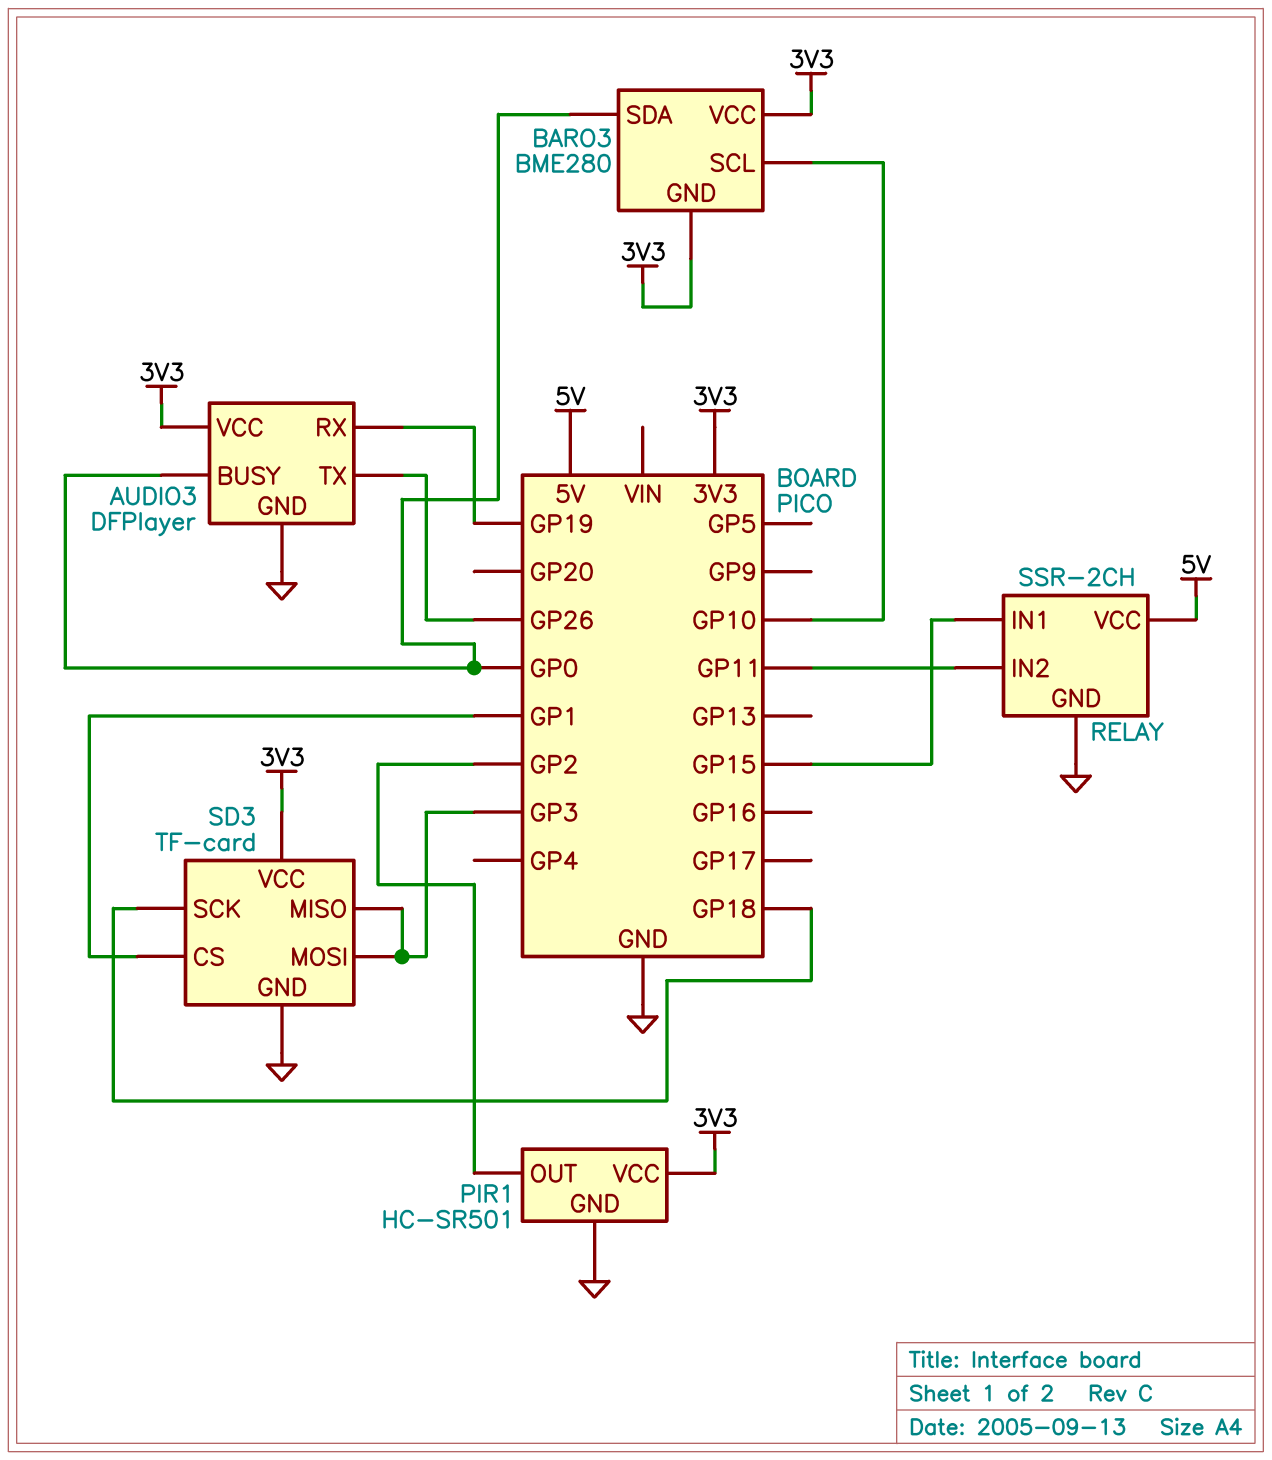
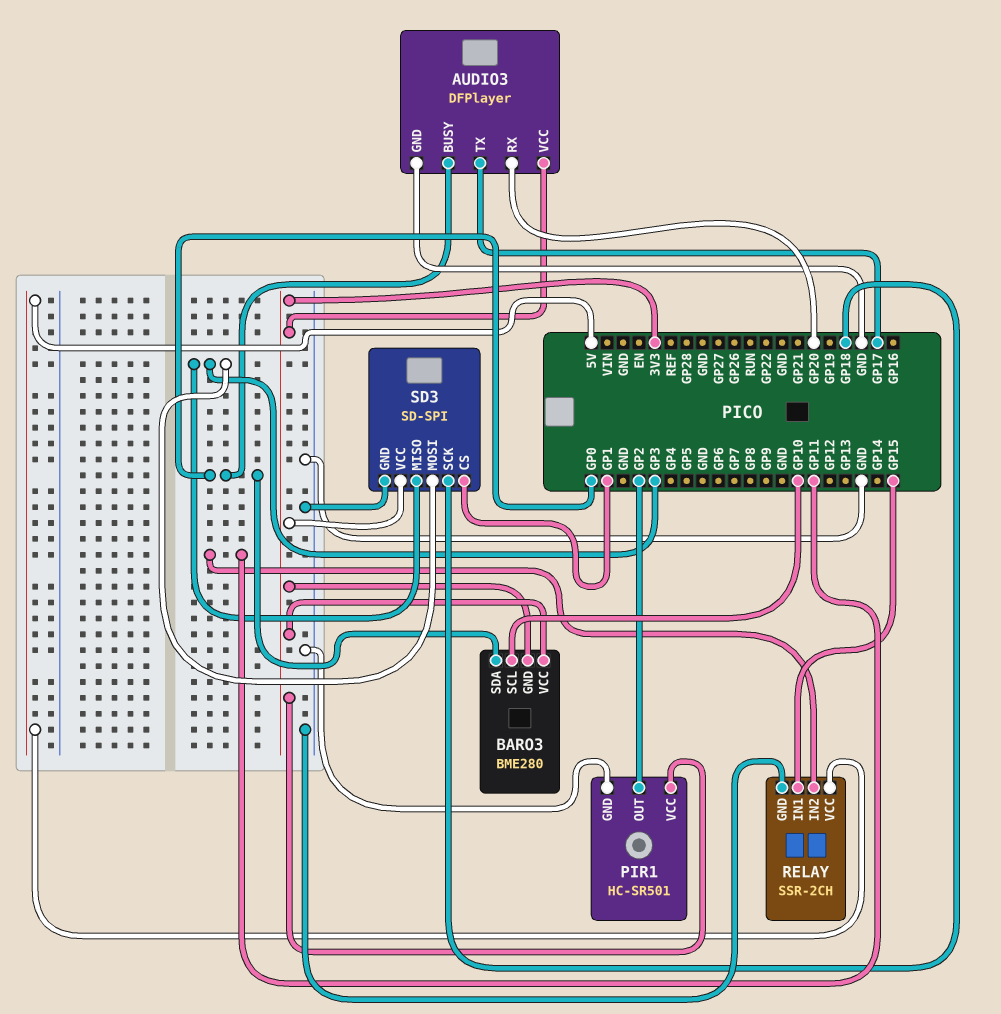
AUDIO3 pin RX: GP19 -> GP20
AUDIO3 pin TX: GP26 -> GP17
SD3: TF-card -> SD-SPI

